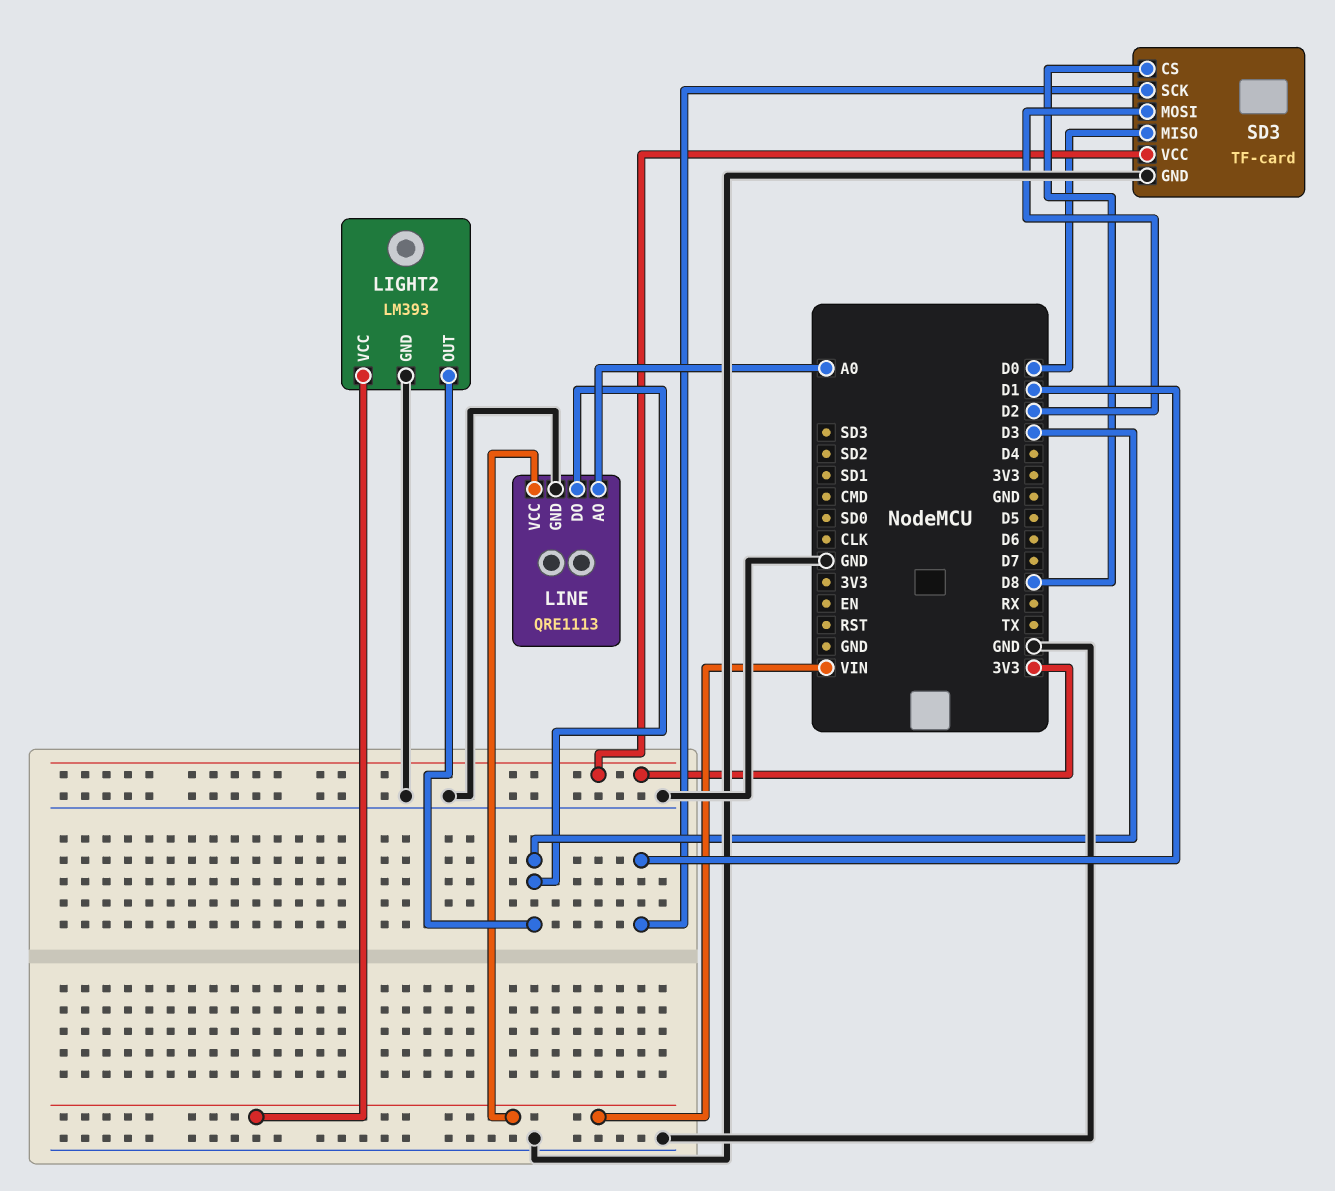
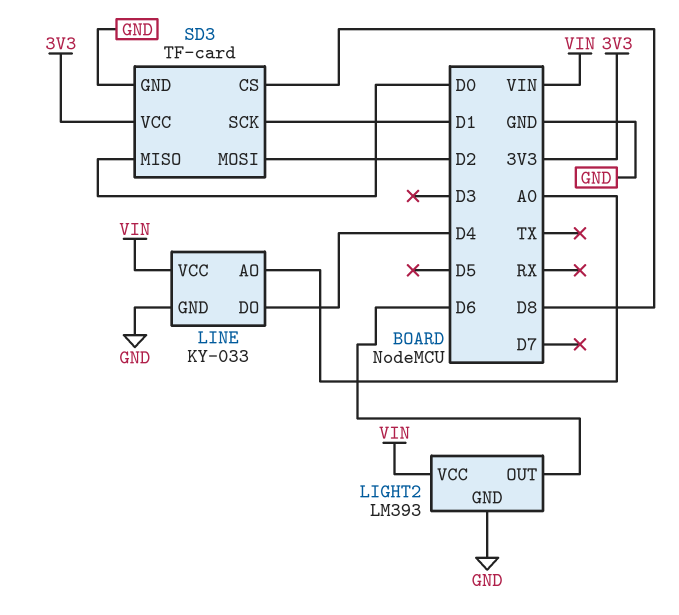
LIGHT2 pin OUT: D3 -> D6
LINE: QRE1113 -> KY-033
LINE pin DO: D3 -> D4

